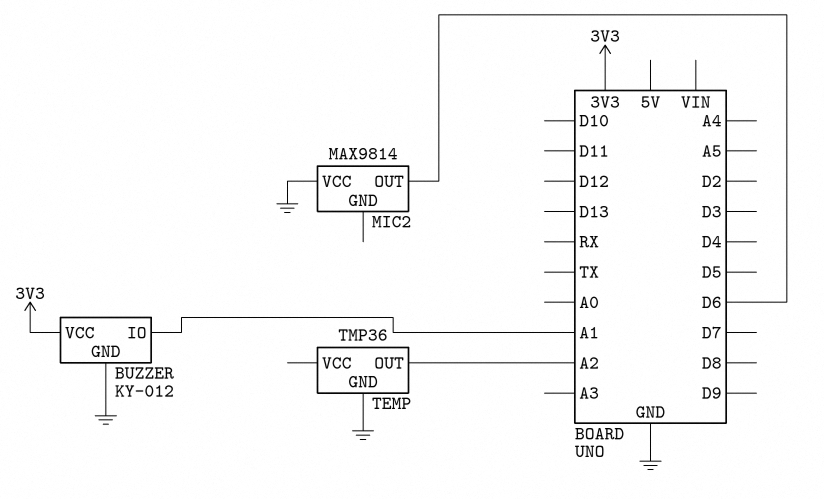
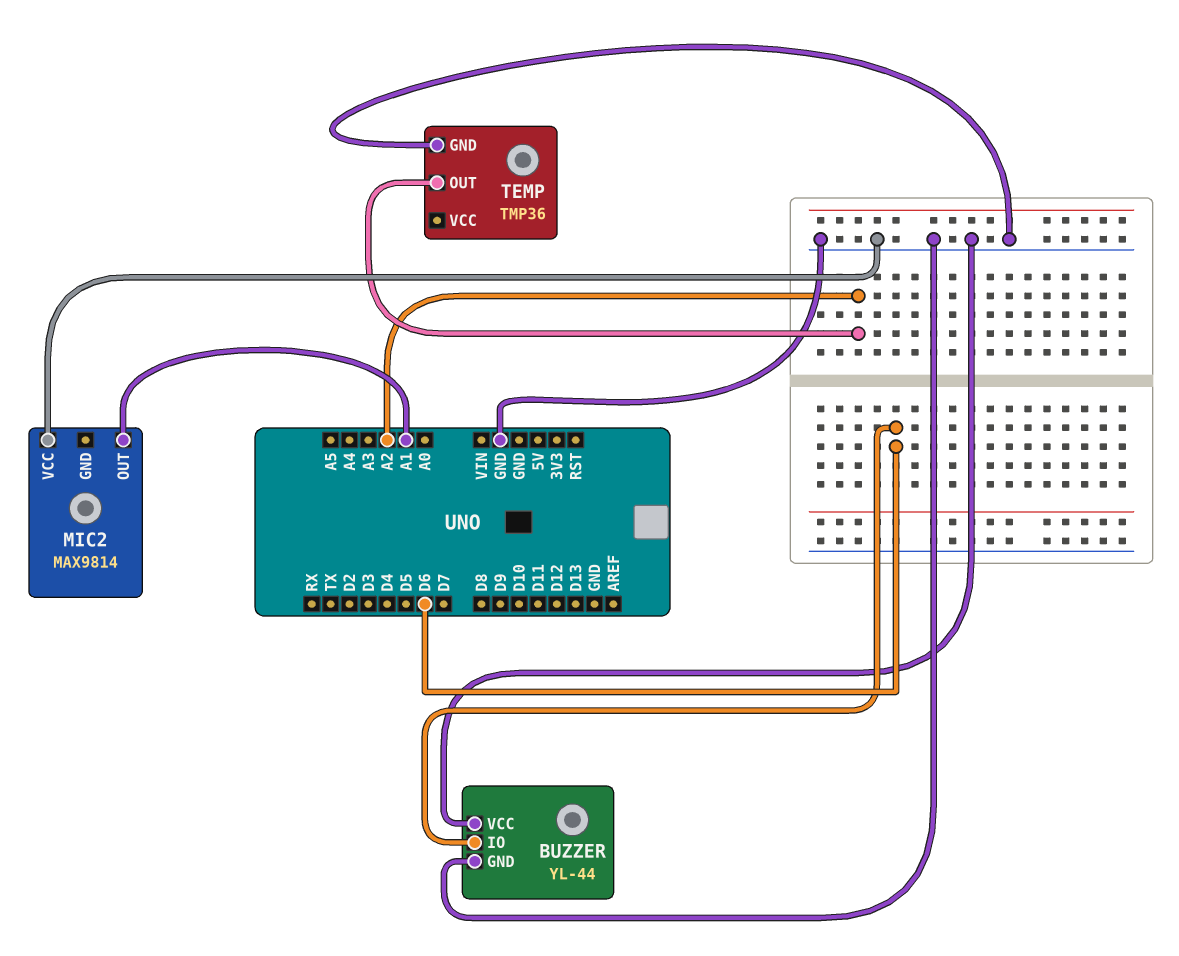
BUZZER: KY-012 -> YL-44
BUZZER pin IO: A1 -> D6
BUZZER pin VCC: 3V3 -> GND
MIC2 pin OUT: D6 -> A1

